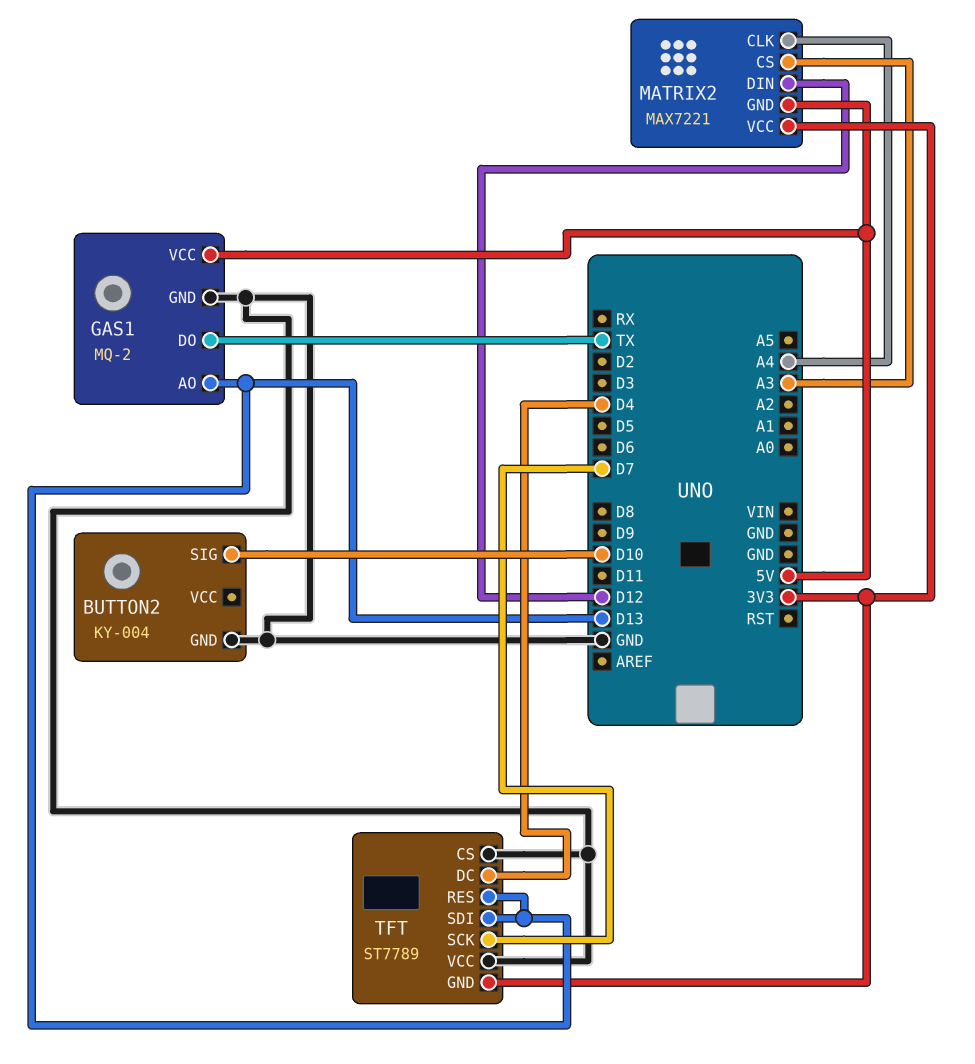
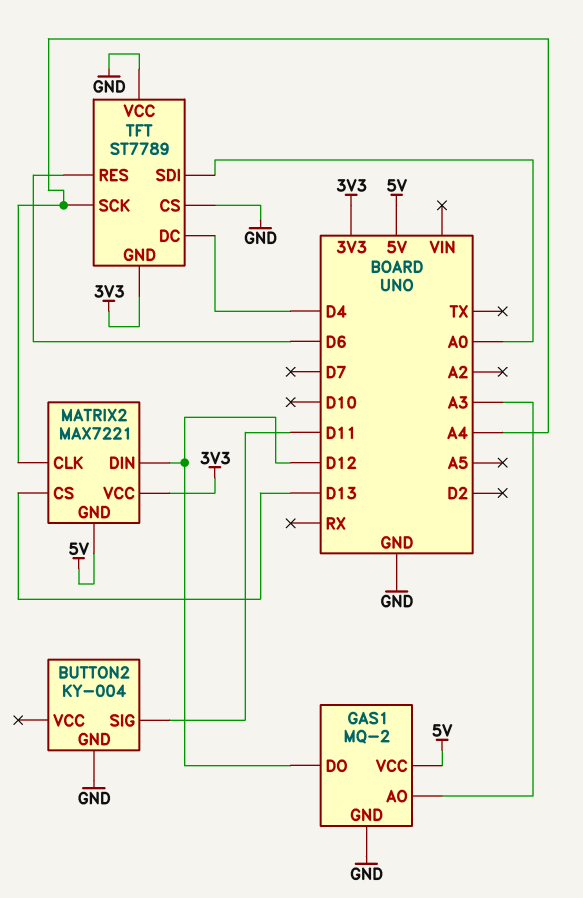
BUTTON2 pin SIG: D10 -> D11
GAS1 pin AO: D13 -> A3
GAS1 pin DO: TX -> D12
MATRIX2 pin CS: A3 -> D13
TFT pin RES: D13 -> D6
TFT pin SCK: D7 -> A4
TFT pin SDI: D13 -> A0

